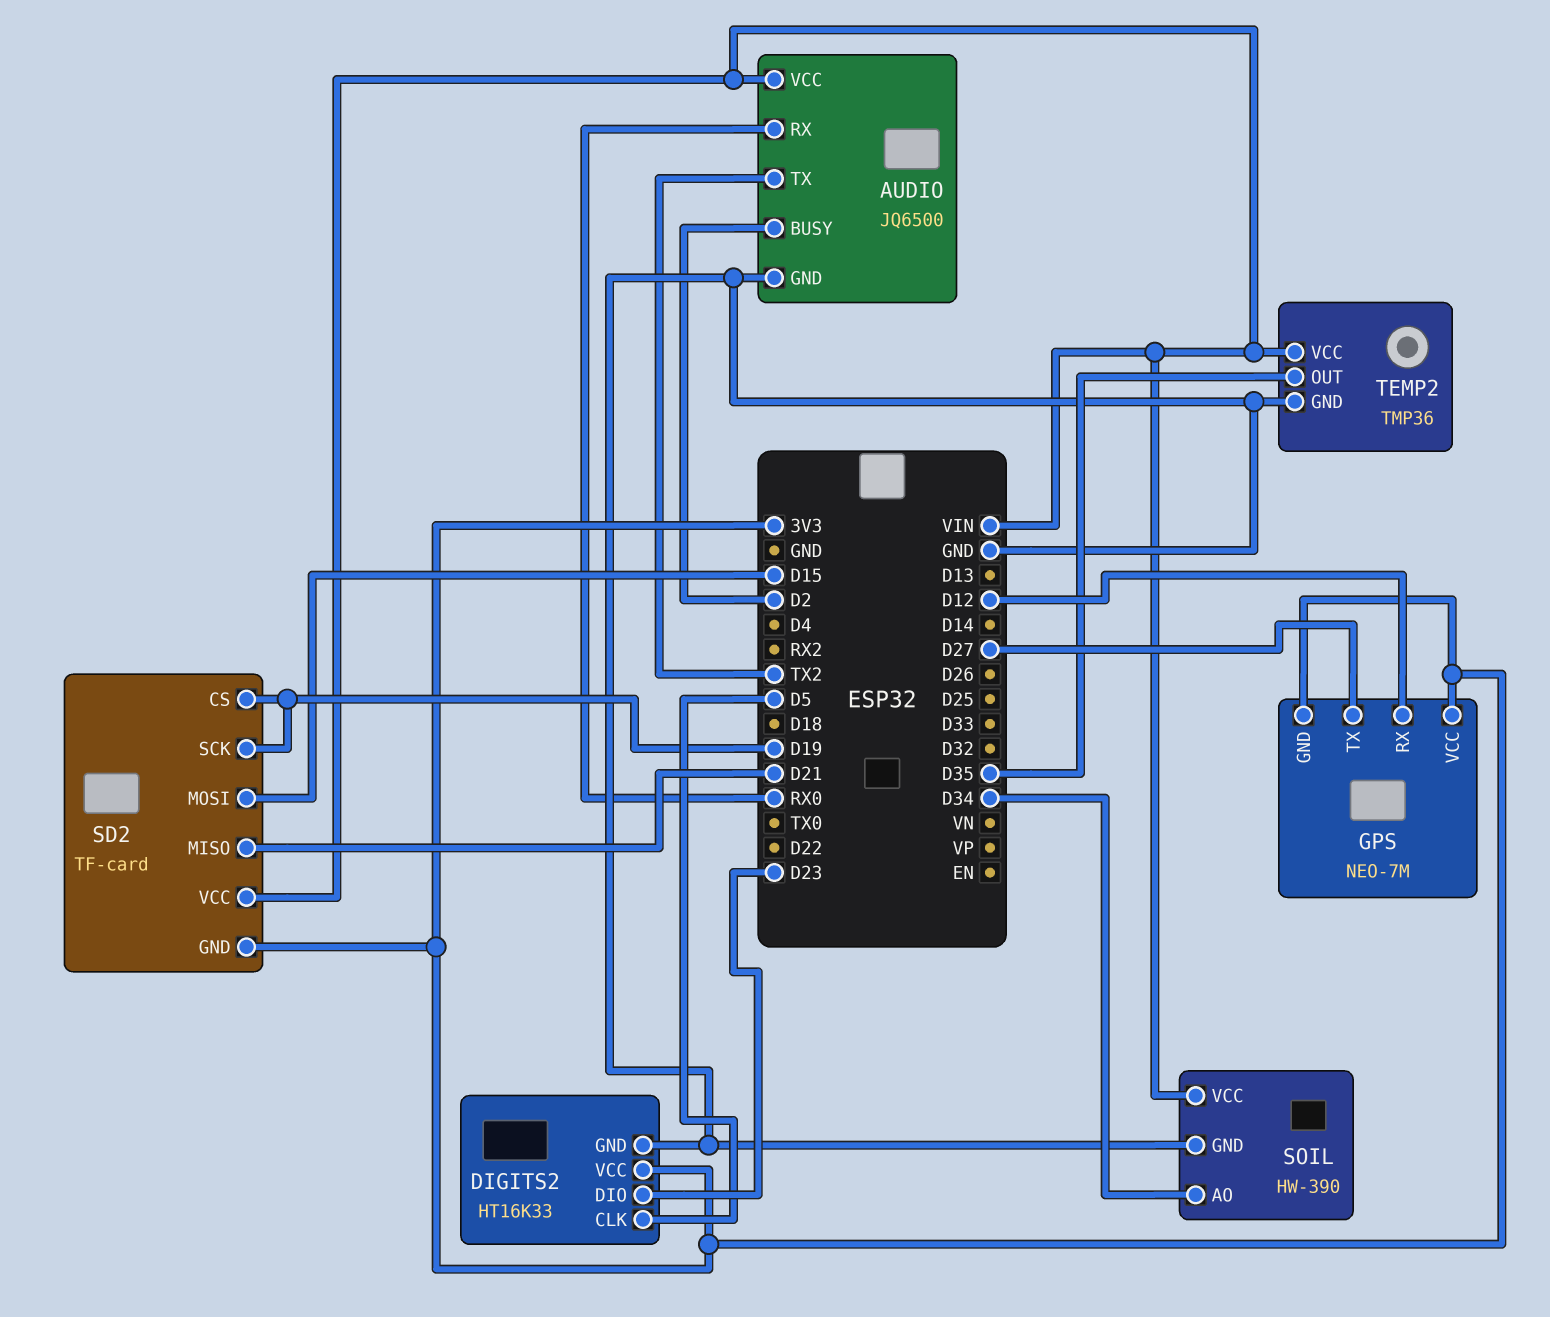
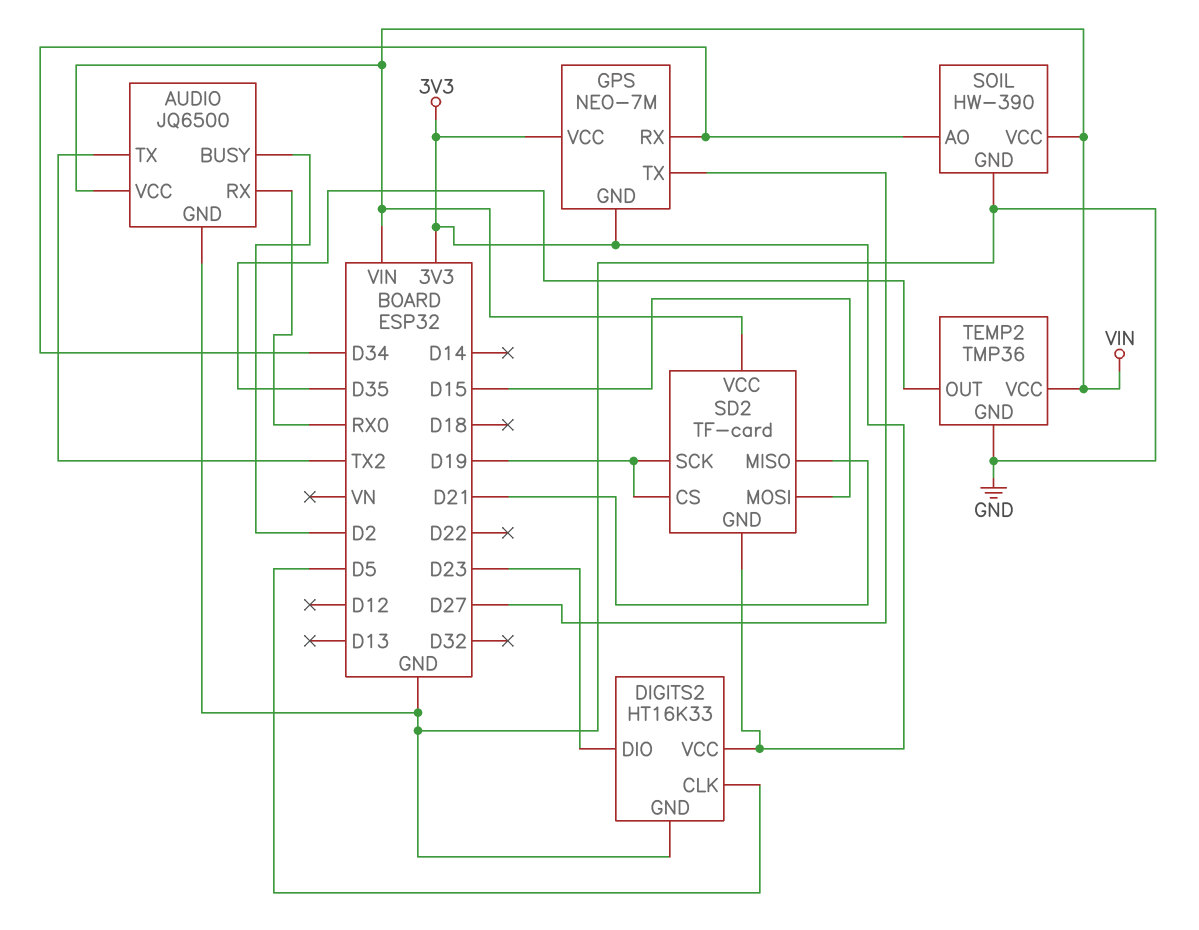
GPS pin RX: D12 -> D34

